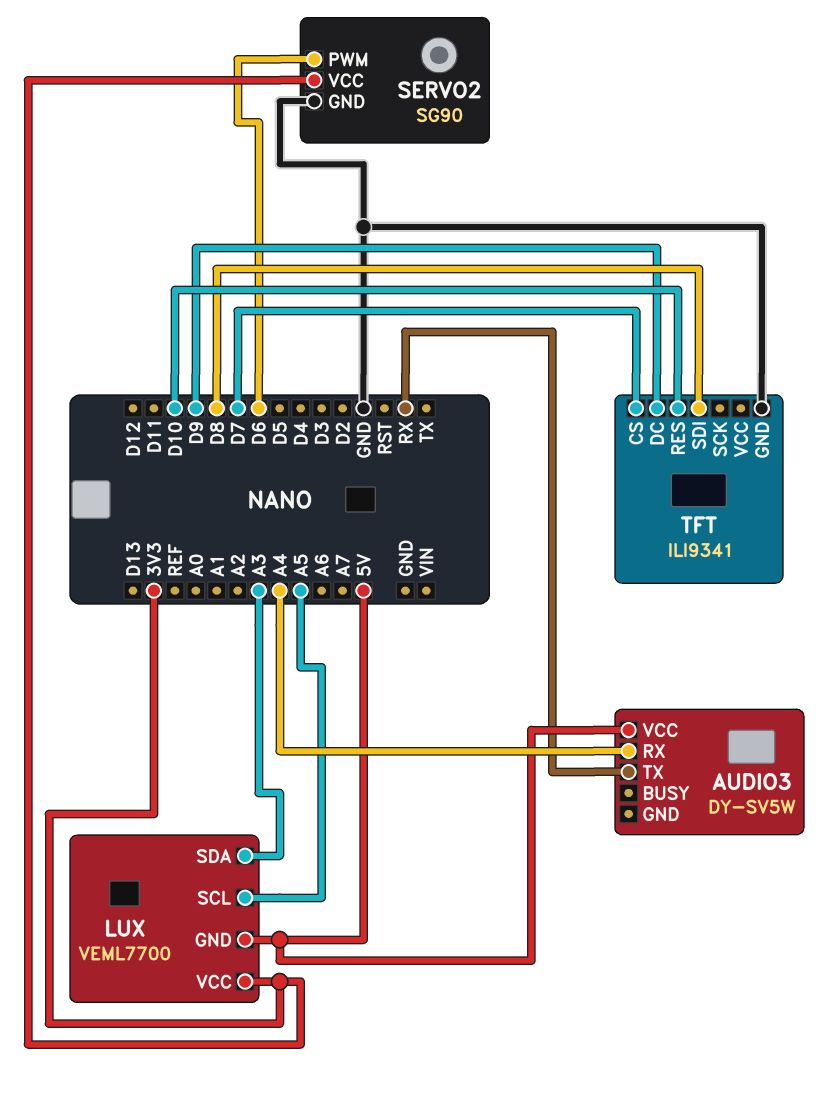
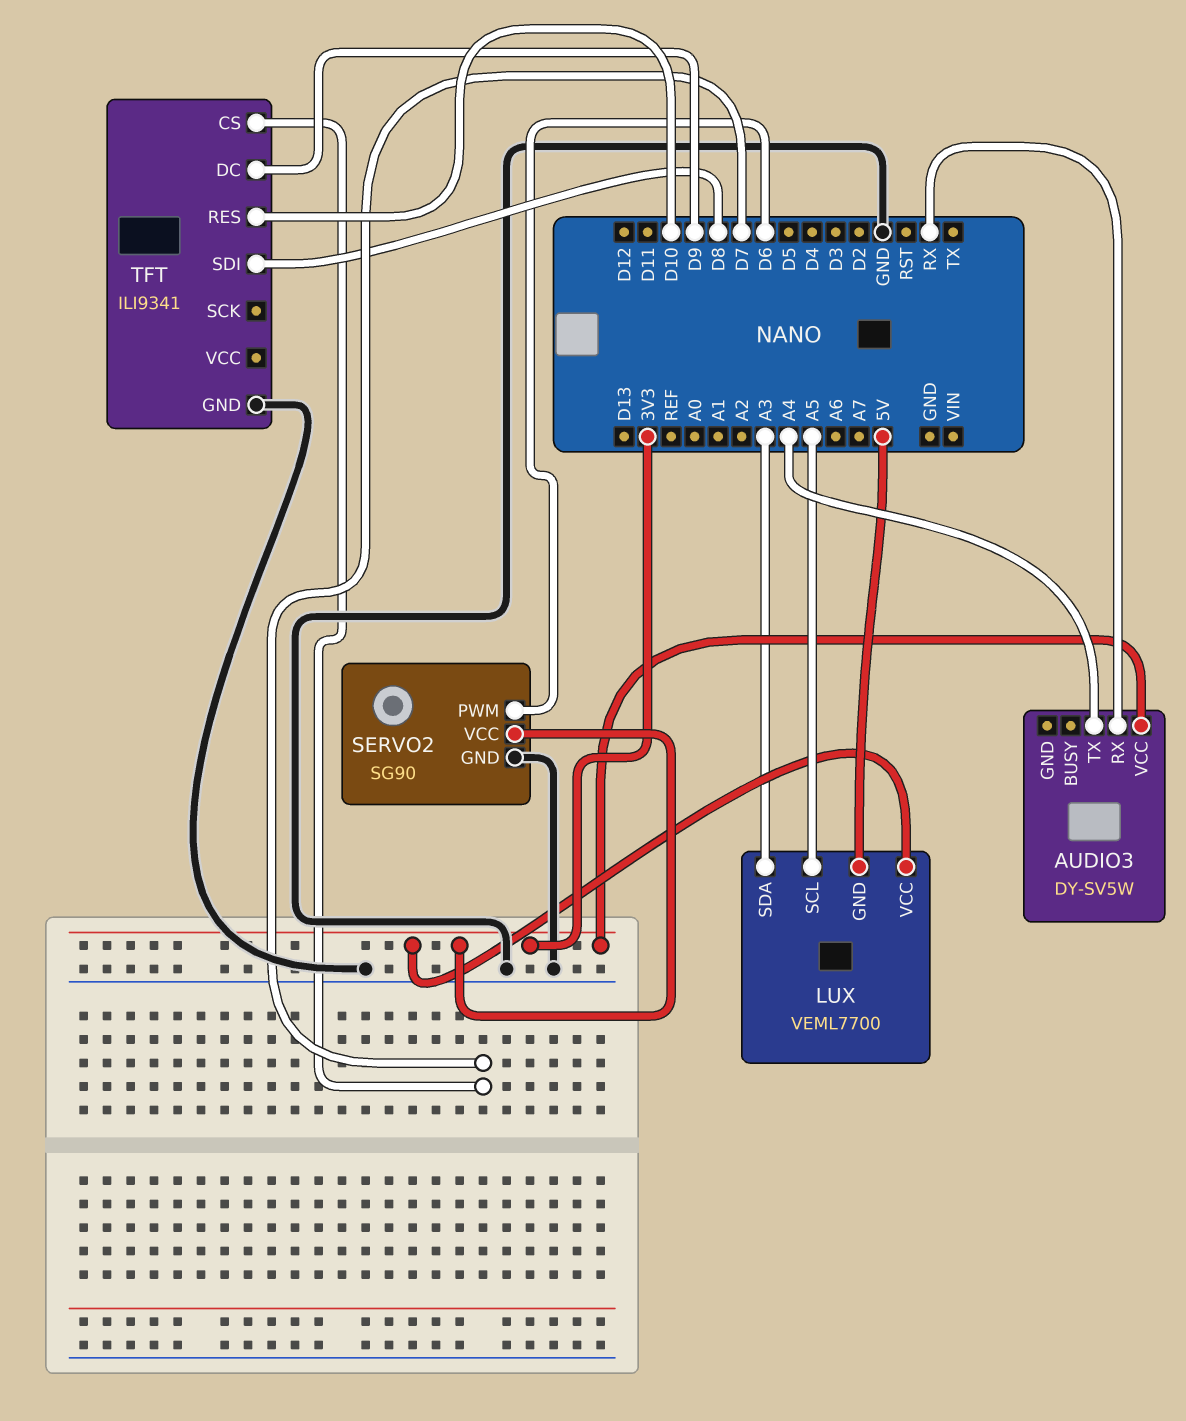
AUDIO3 pin RX: A4 -> RX
AUDIO3 pin TX: RX -> A4
AUDIO3 pin VCC: 5V -> 3V3

